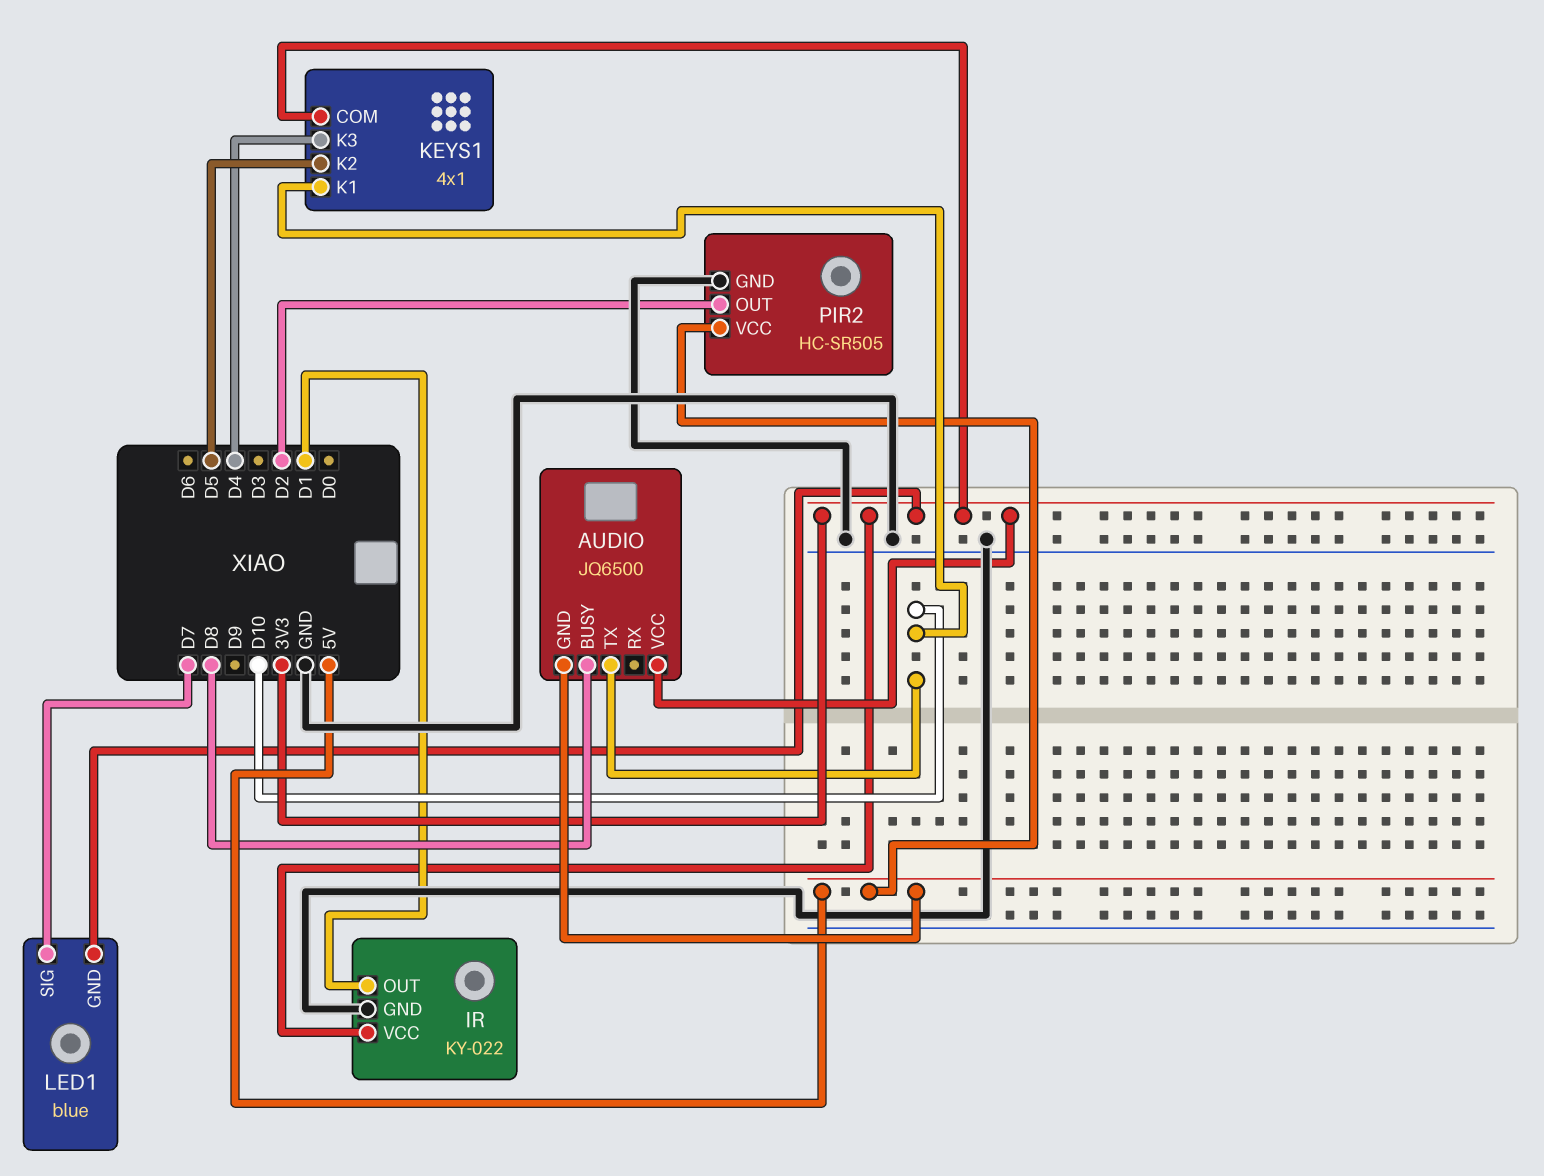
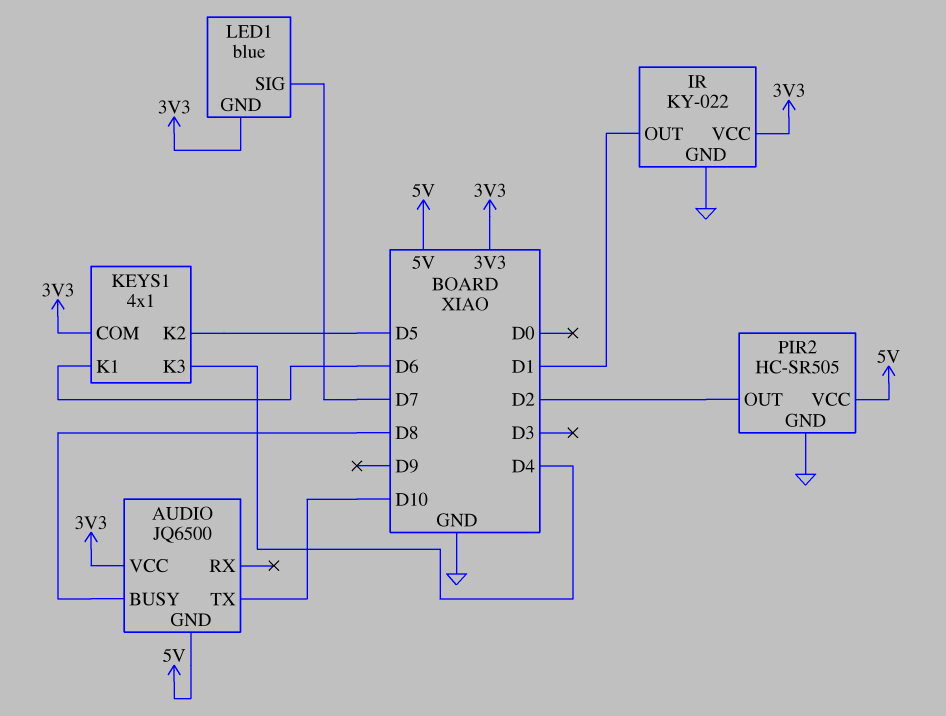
KEYS1 pin K1: D10 -> D6

